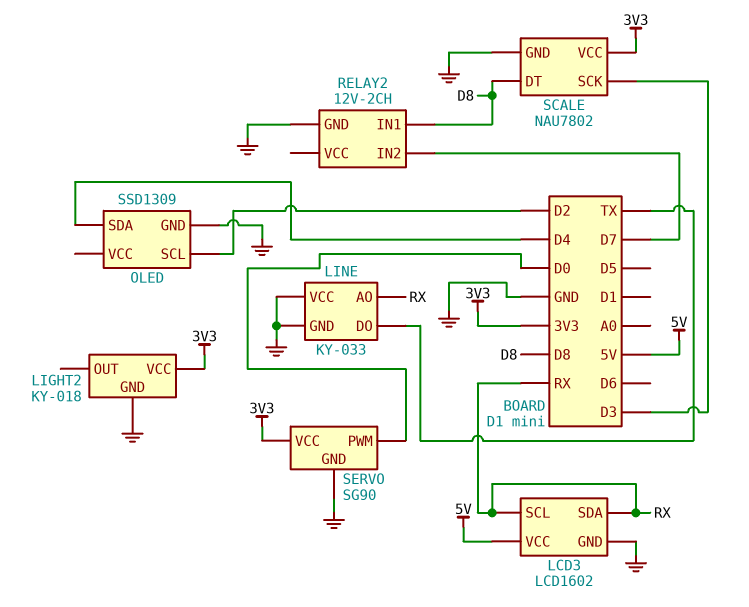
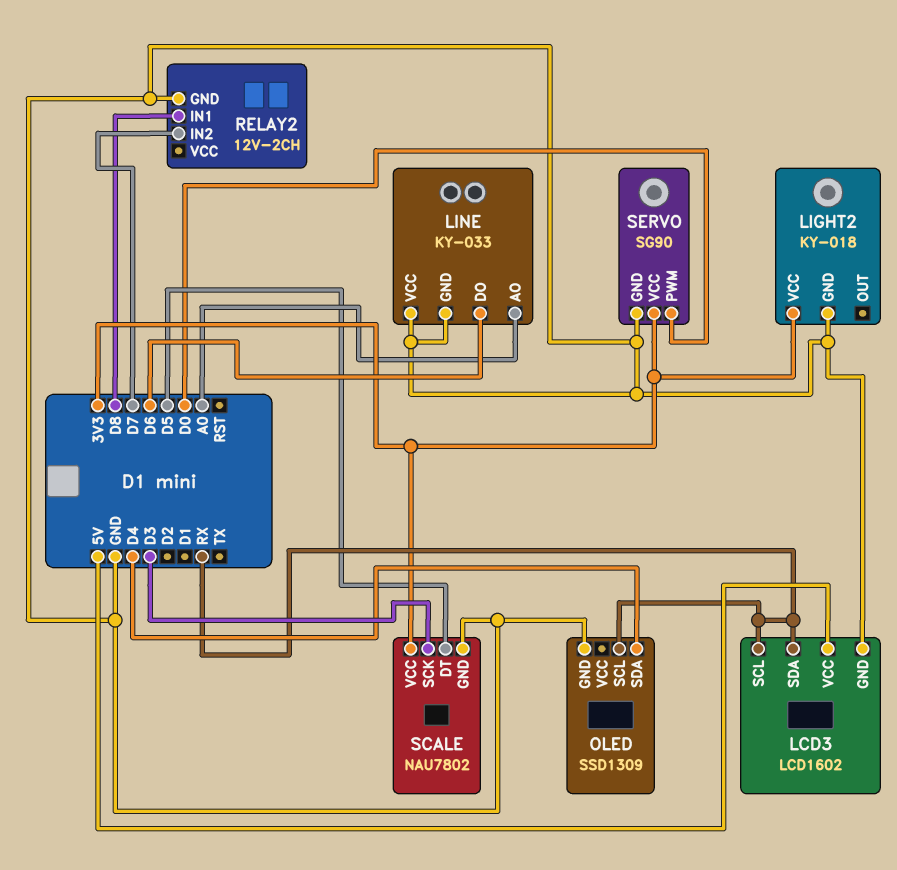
LINE pin AO: RX -> A0
LINE pin DO: TX -> D6
OLED pin SCL: D2 -> RX
SCALE pin DT: D8 -> D5

